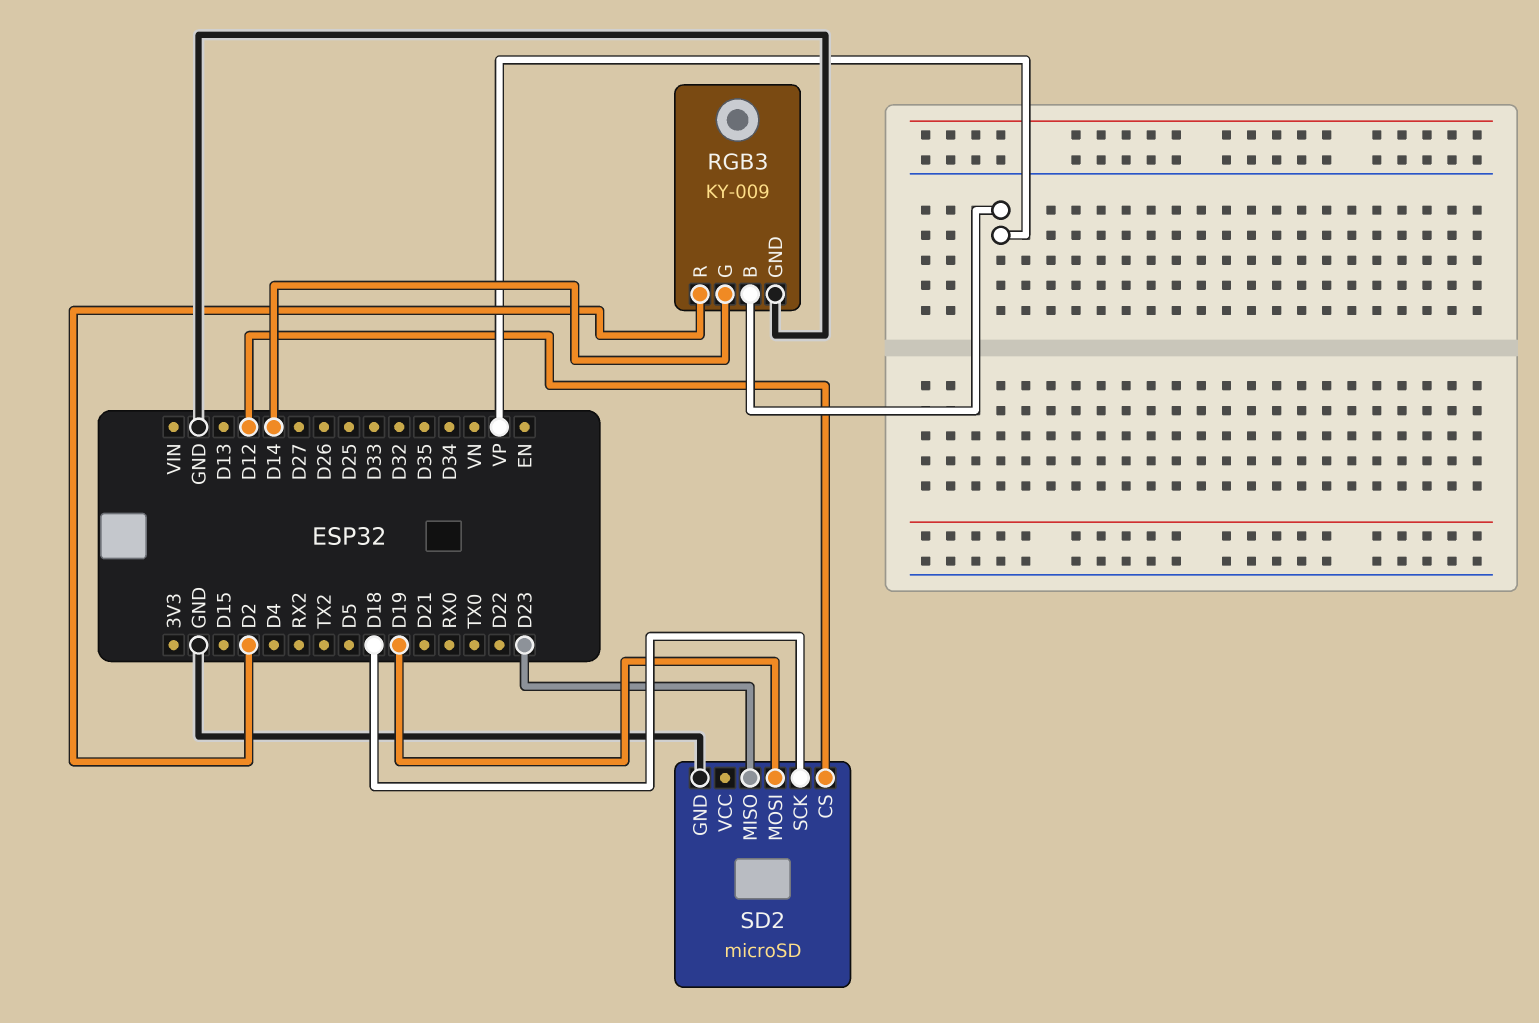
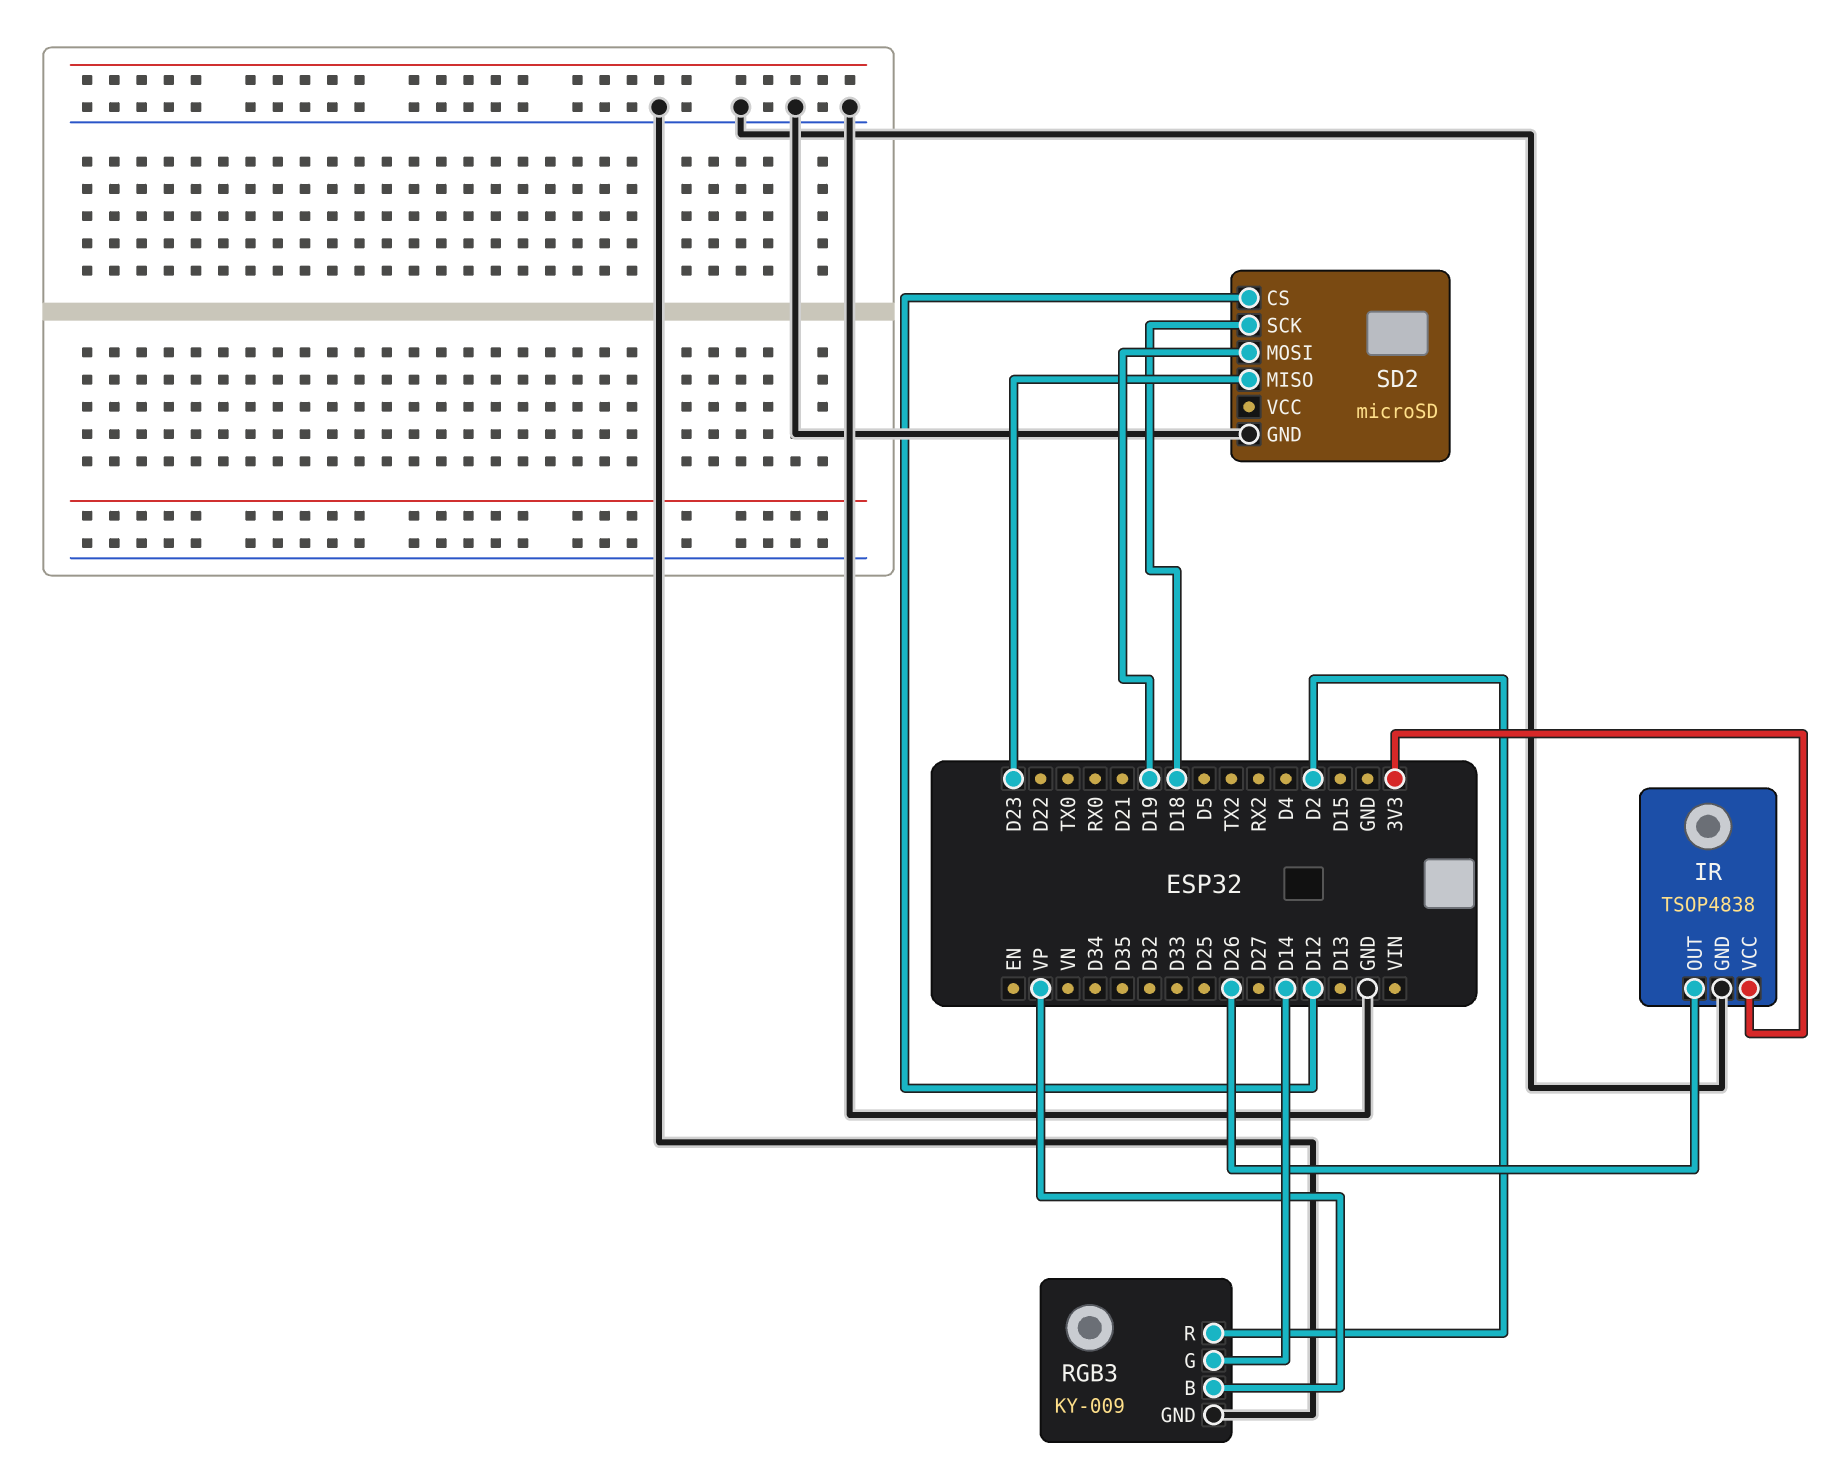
IR: none -> TSOP4838
IR pin GND: none -> GND
IR pin OUT: none -> D26
IR pin VCC: none -> 3V3

